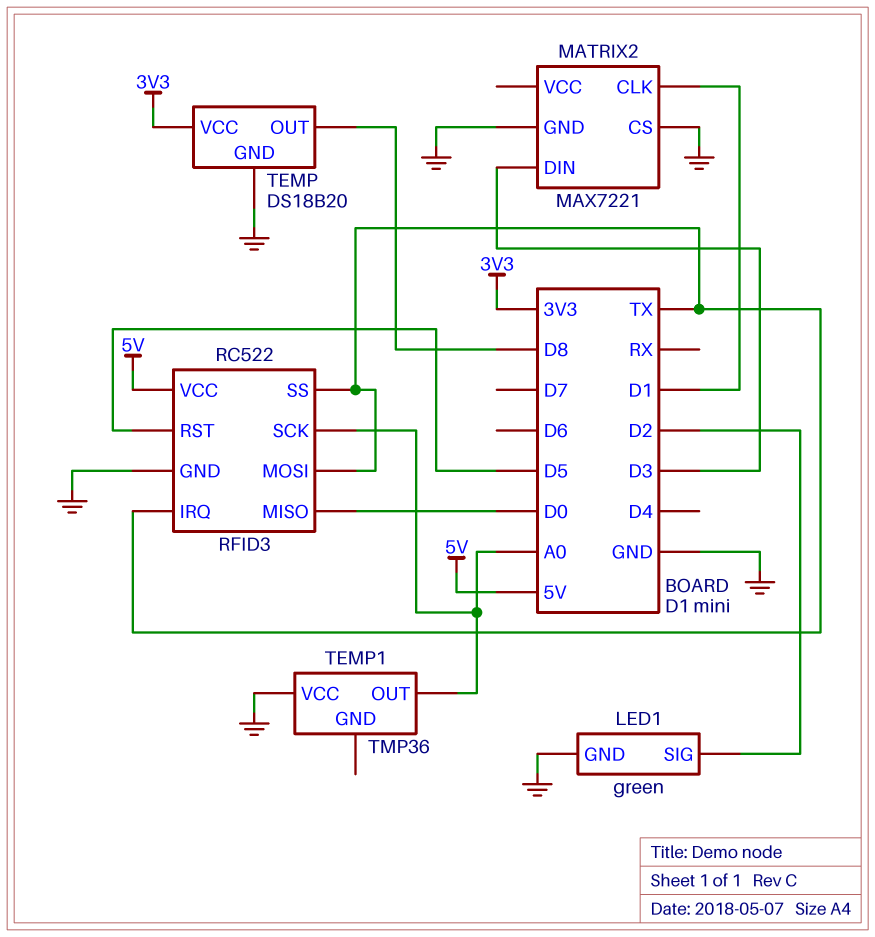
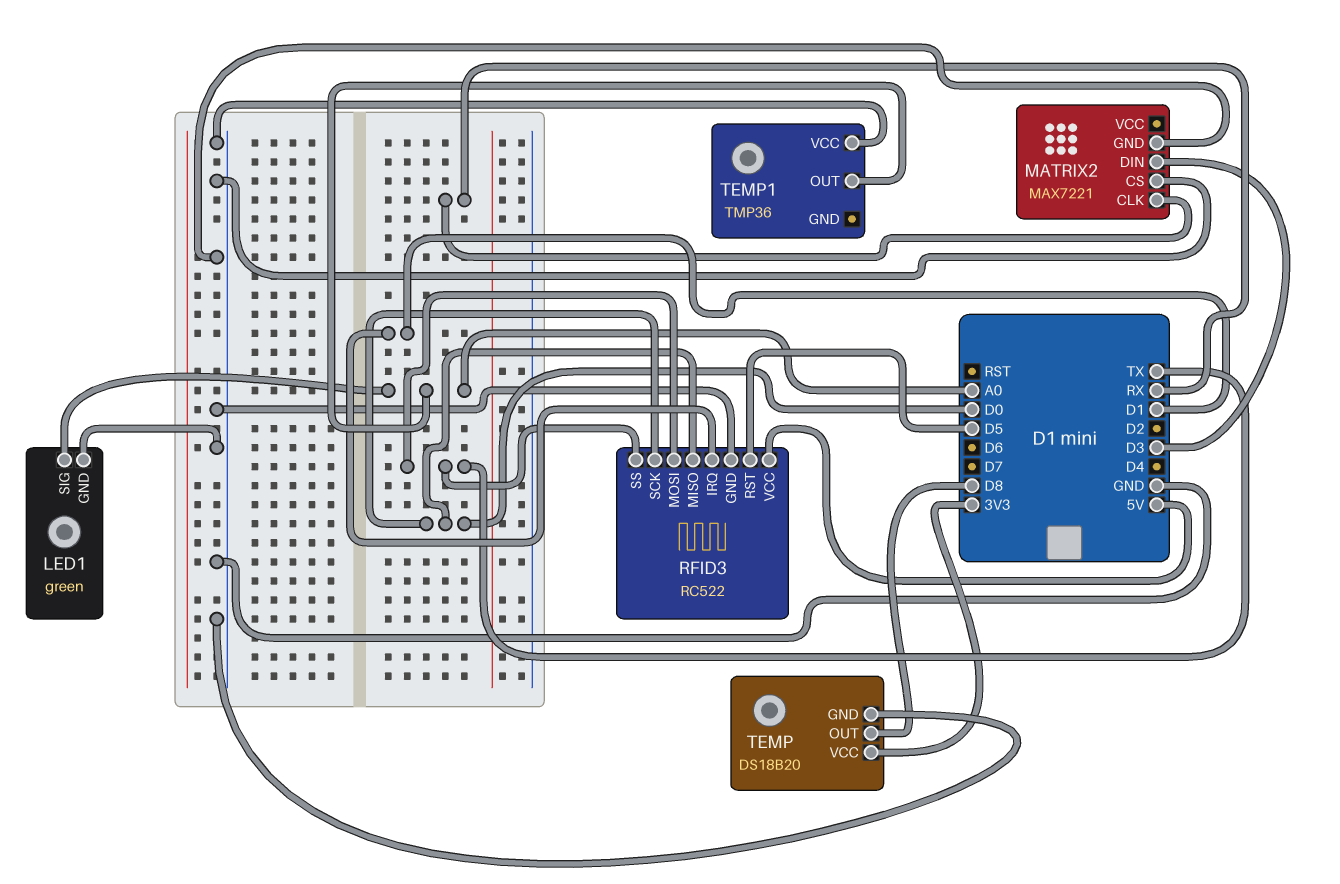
LED1 pin SIG: D2 -> A0
MATRIX2 pin CLK: D1 -> RX
RFID3 pin IRQ: TX -> D1
RFID3 pin SCK: A0 -> D0

